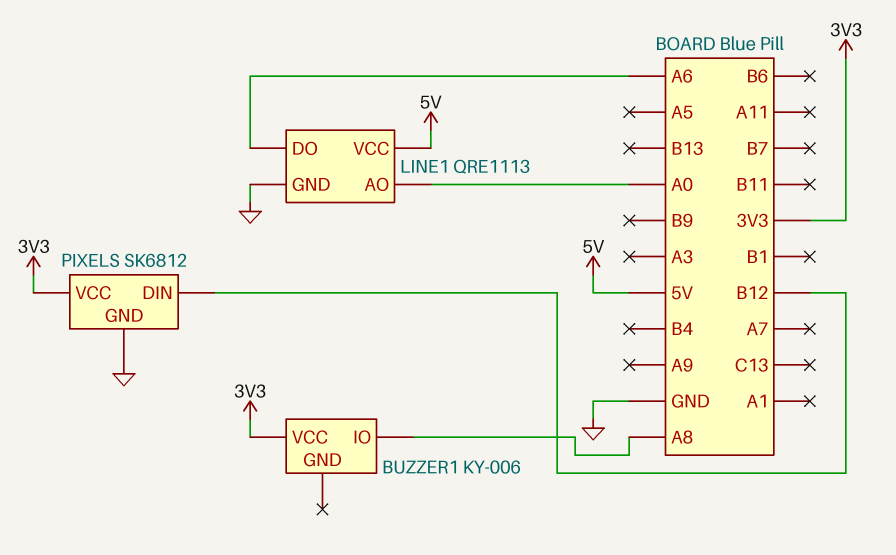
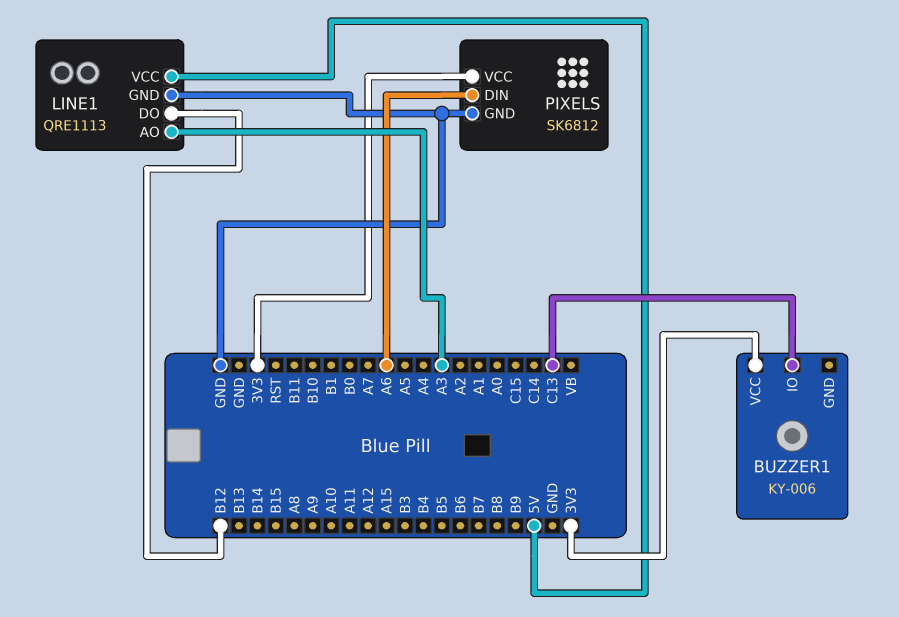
BUZZER1 pin IO: A8 -> C13
LINE1 pin AO: A0 -> A3
LINE1 pin DO: A6 -> B12
PIXELS pin DIN: B12 -> A6

